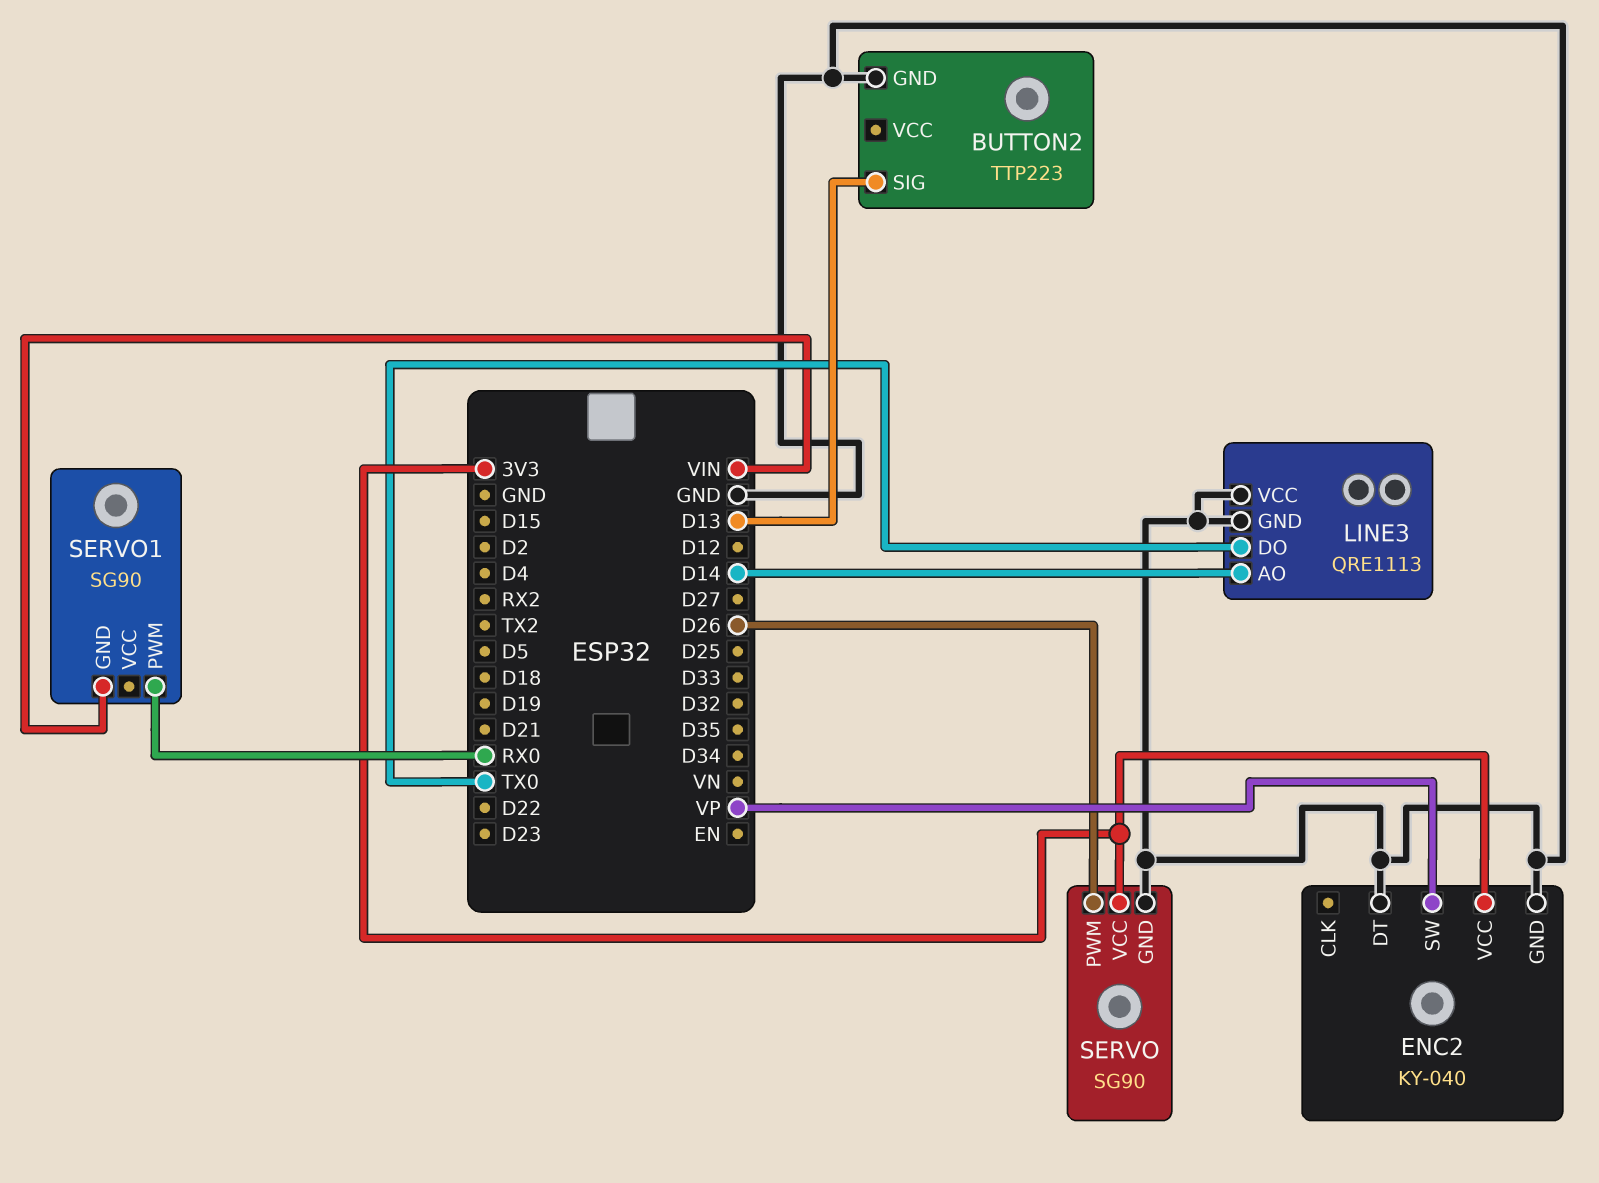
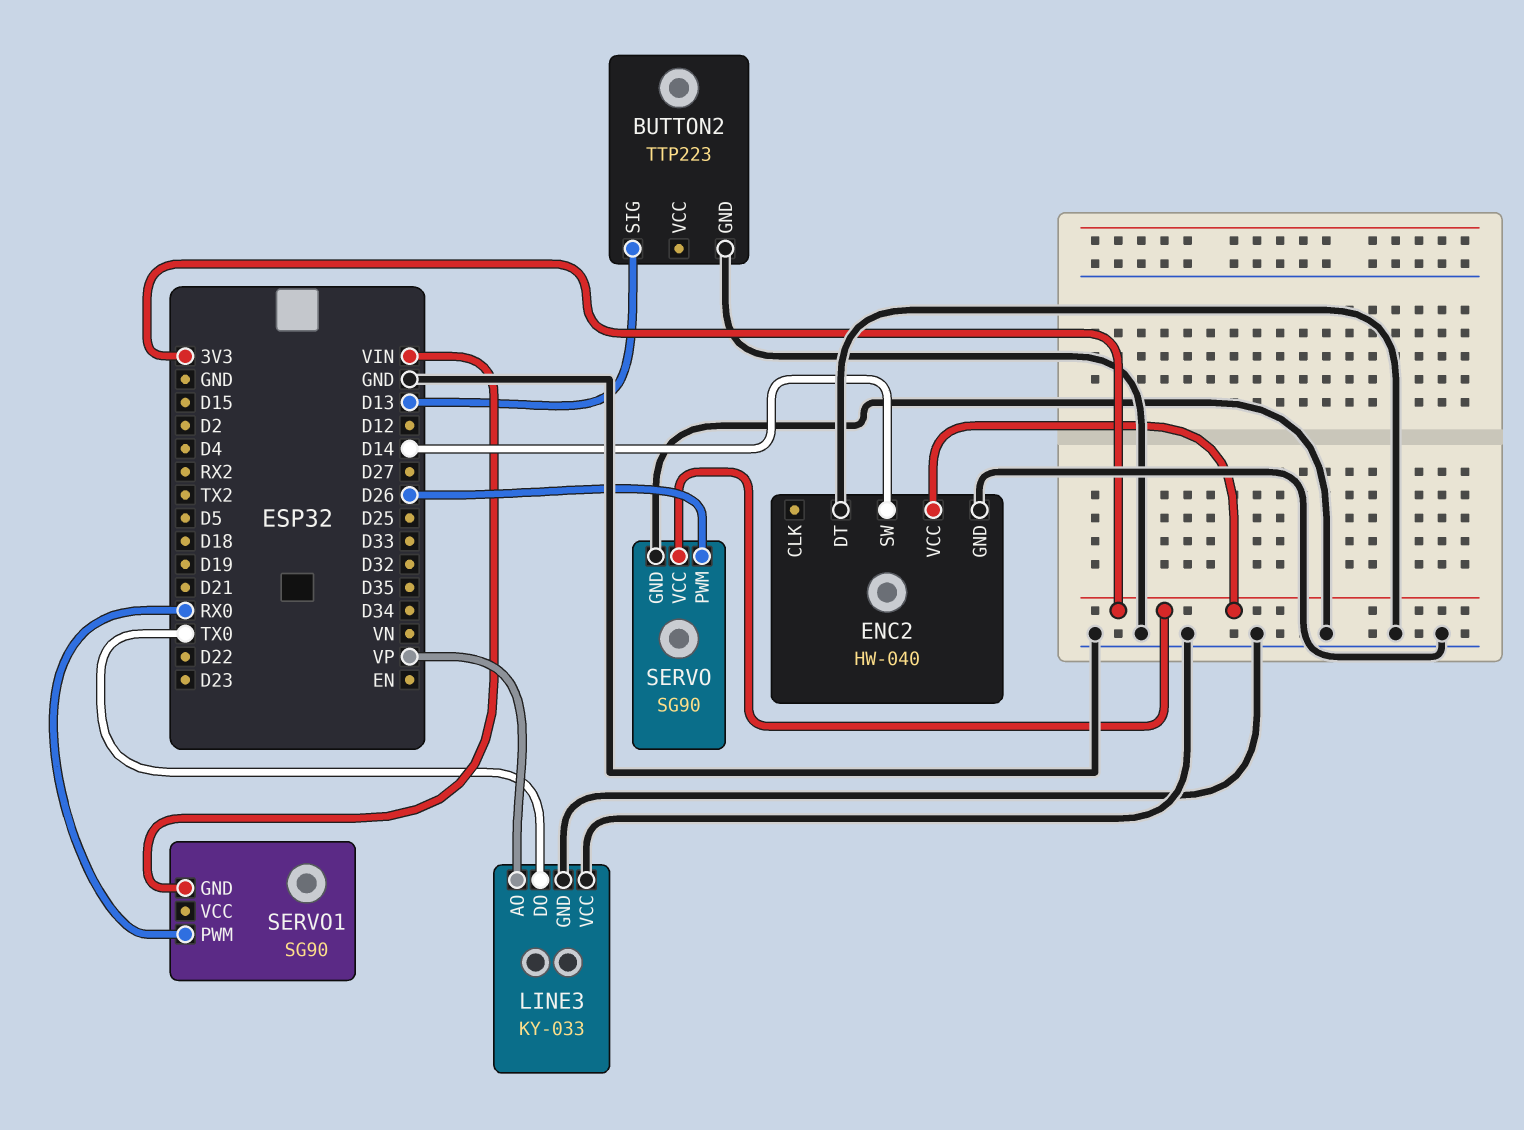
ENC2: KY-040 -> HW-040
ENC2 pin SW: VP -> D14
LINE3: QRE1113 -> KY-033
LINE3 pin AO: D14 -> VP

